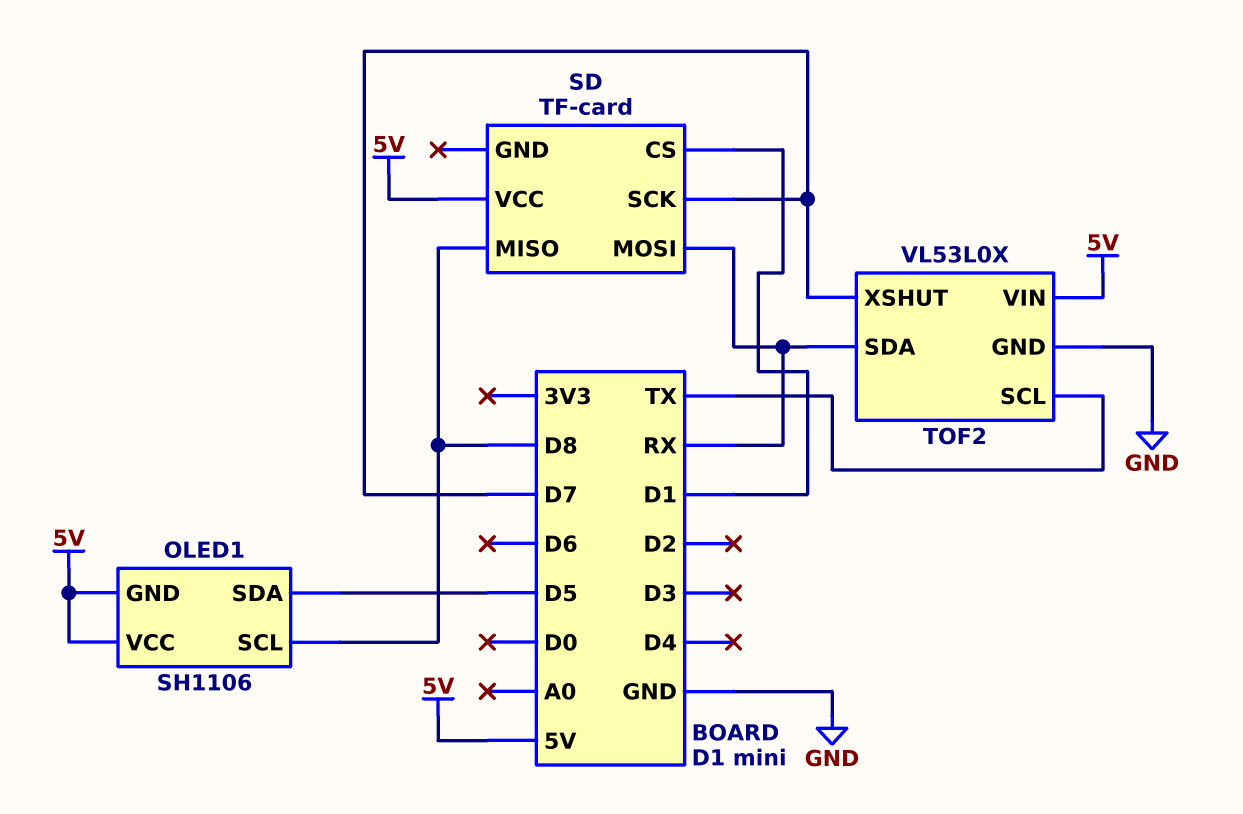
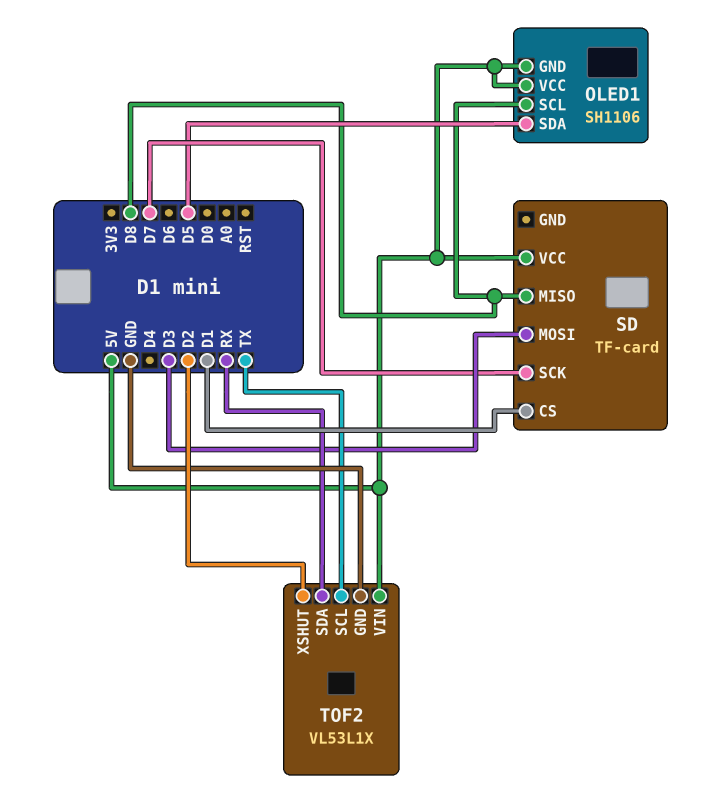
SD pin MOSI: RX -> D3
TOF2: VL53L0X -> VL53L1X
TOF2 pin XSHUT: D7 -> D2

